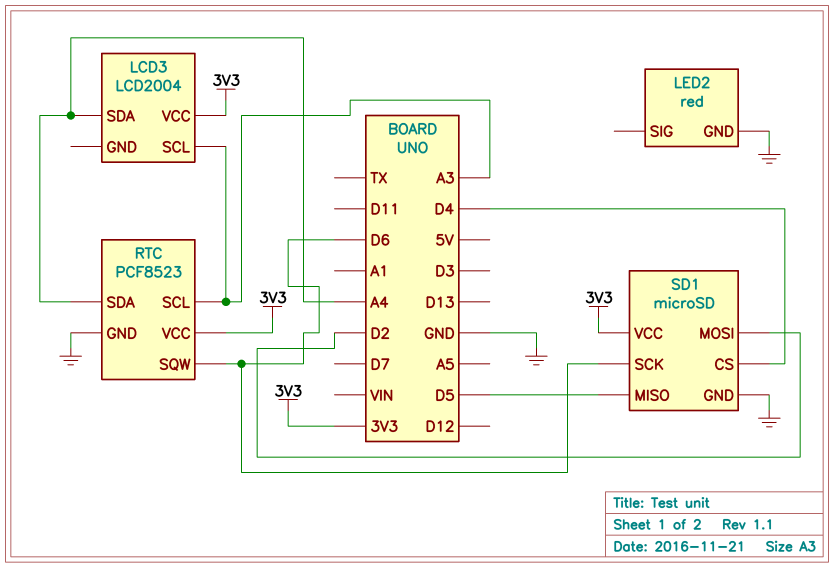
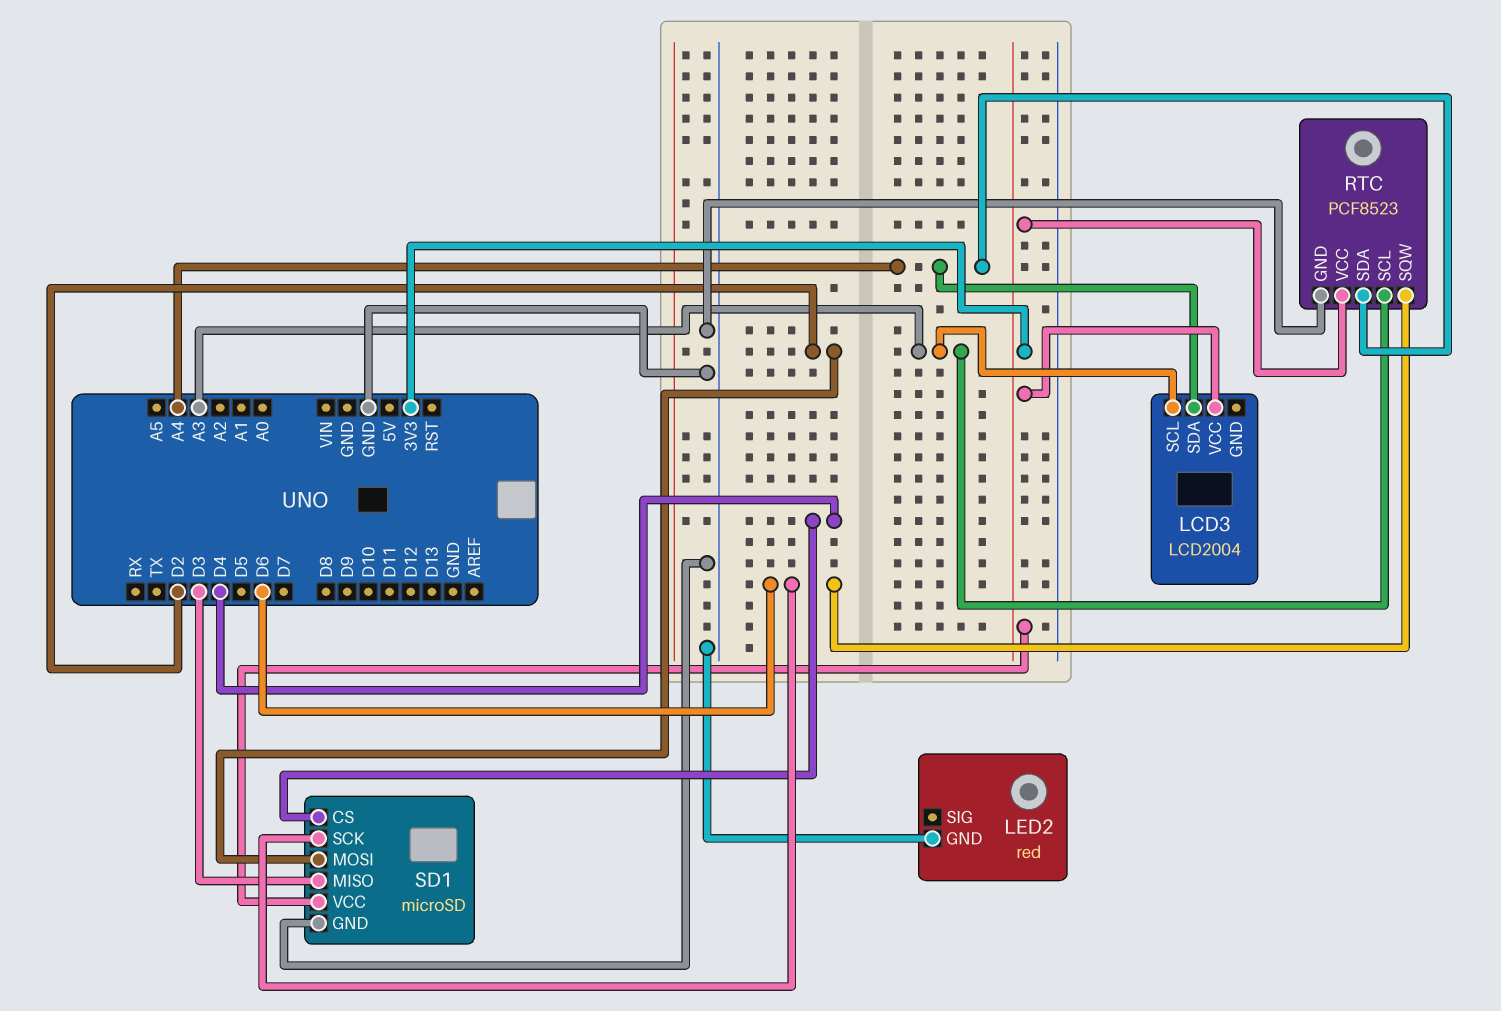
SD1 pin MISO: D5 -> D3

